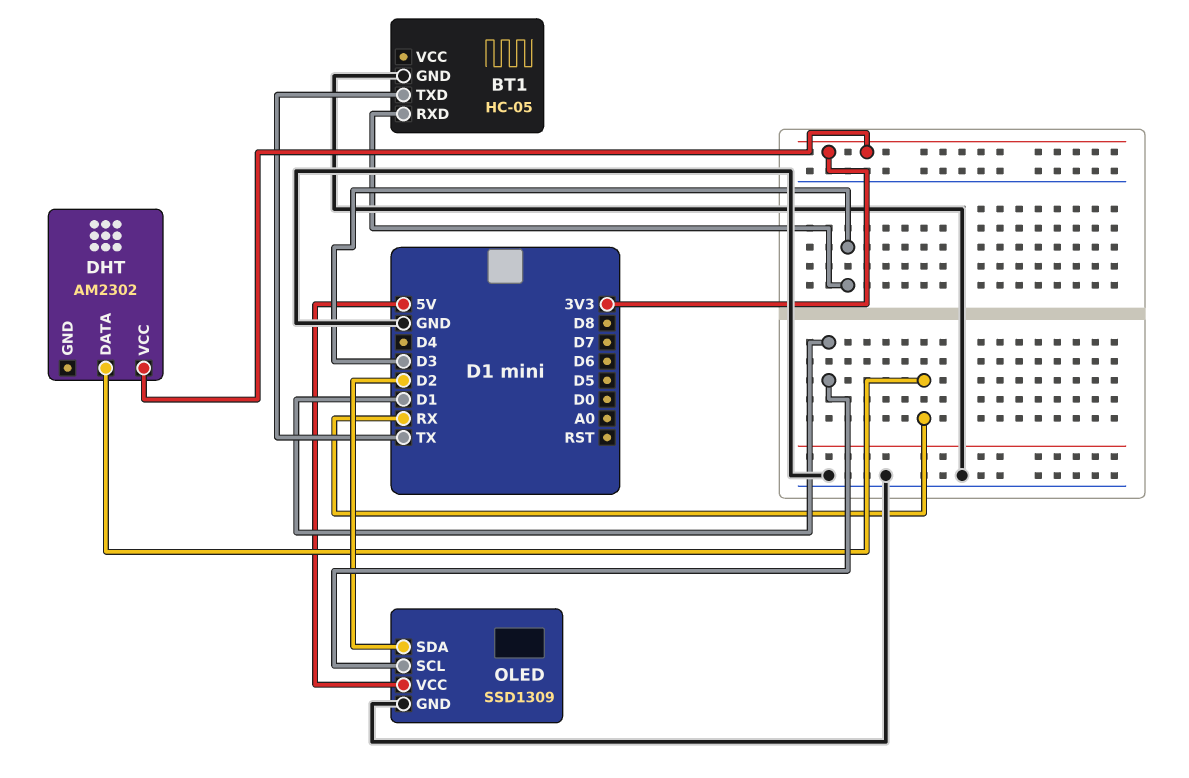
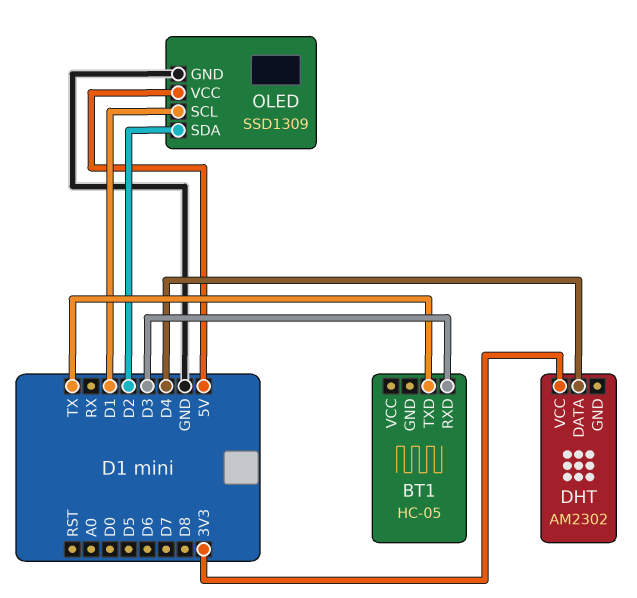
BT1 pin GND: GND -> none
DHT pin DATA: RX -> D4

